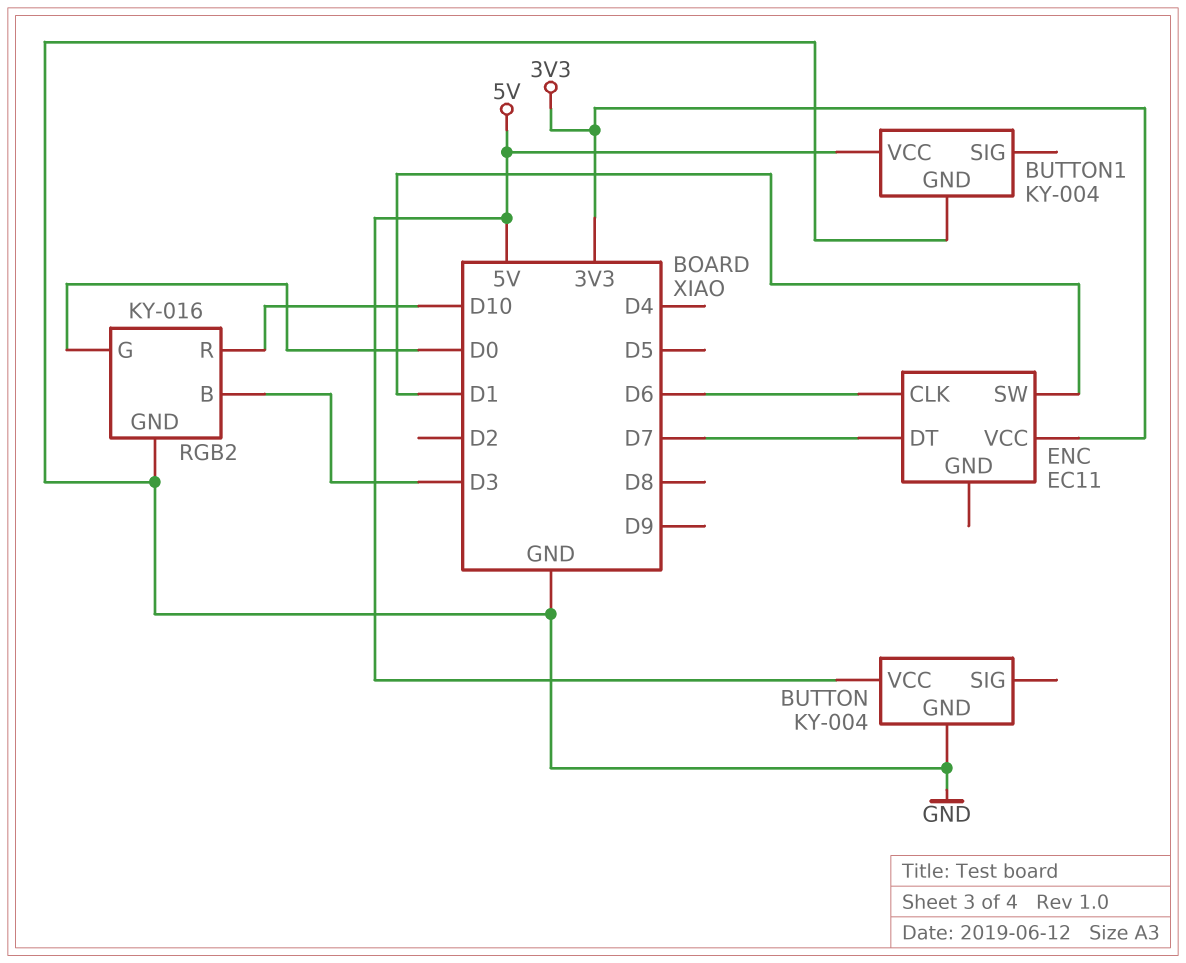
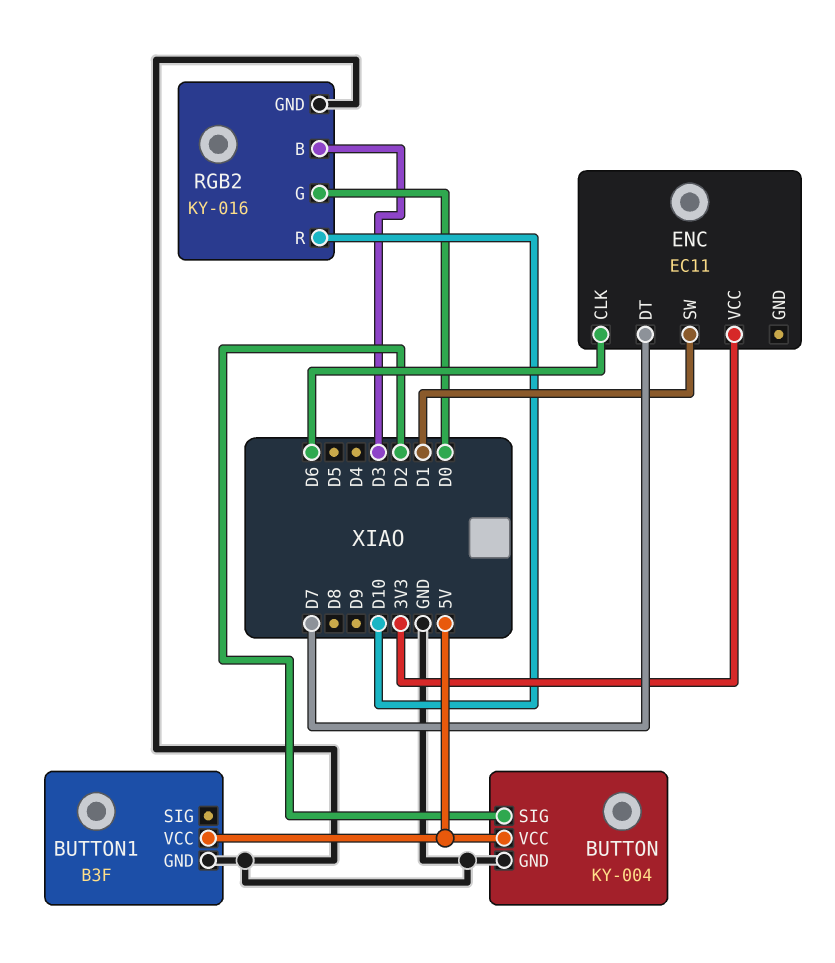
BUTTON pin SIG: none -> D2
BUTTON1: KY-004 -> B3F

